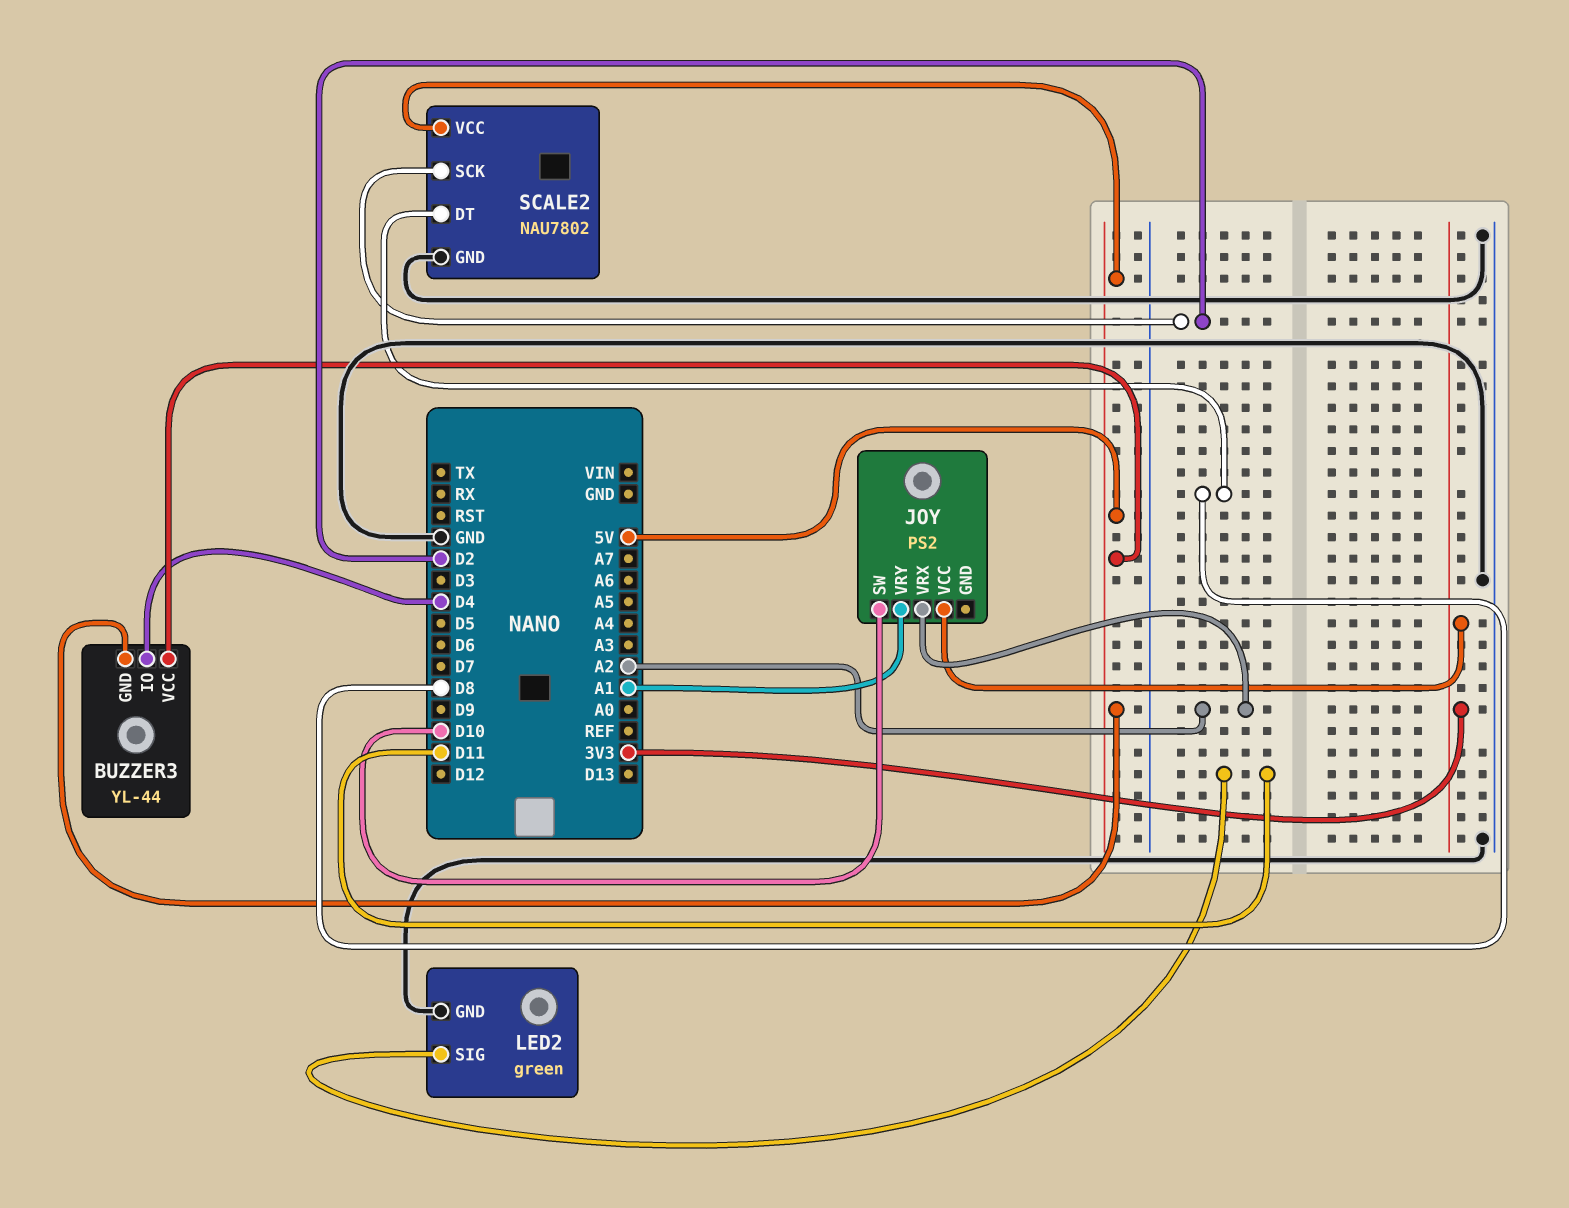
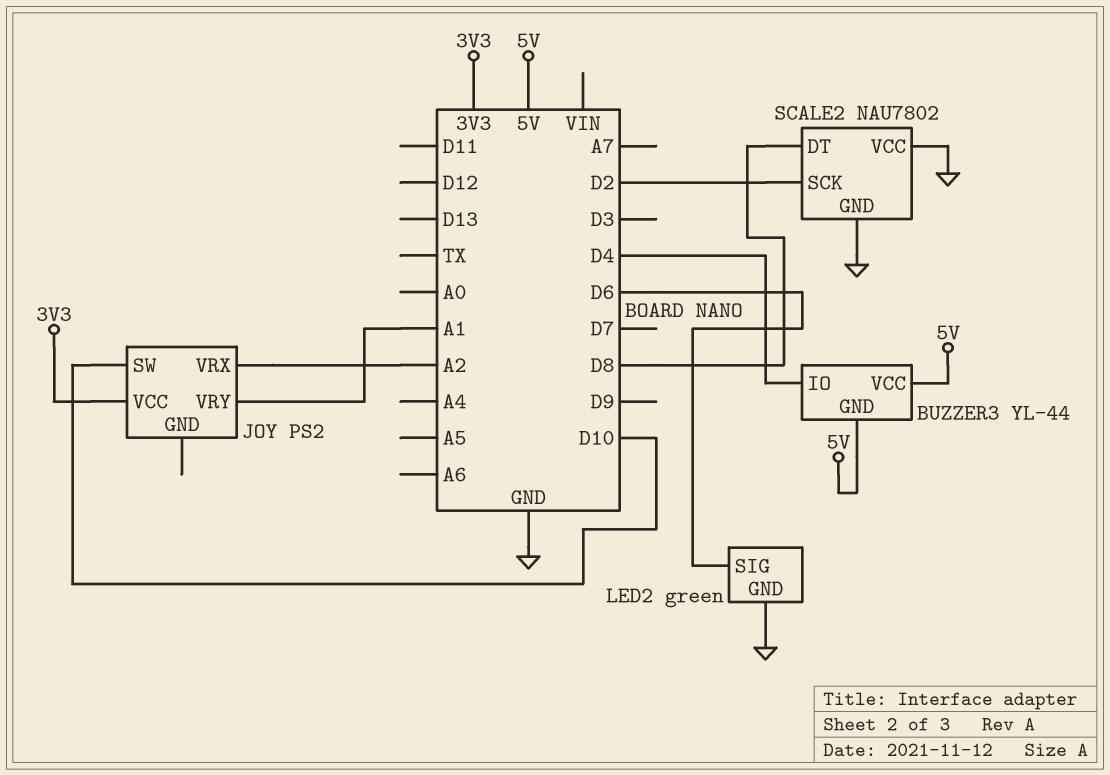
LED2 pin SIG: D11 -> D6
SCALE2 pin VCC: 5V -> GND

